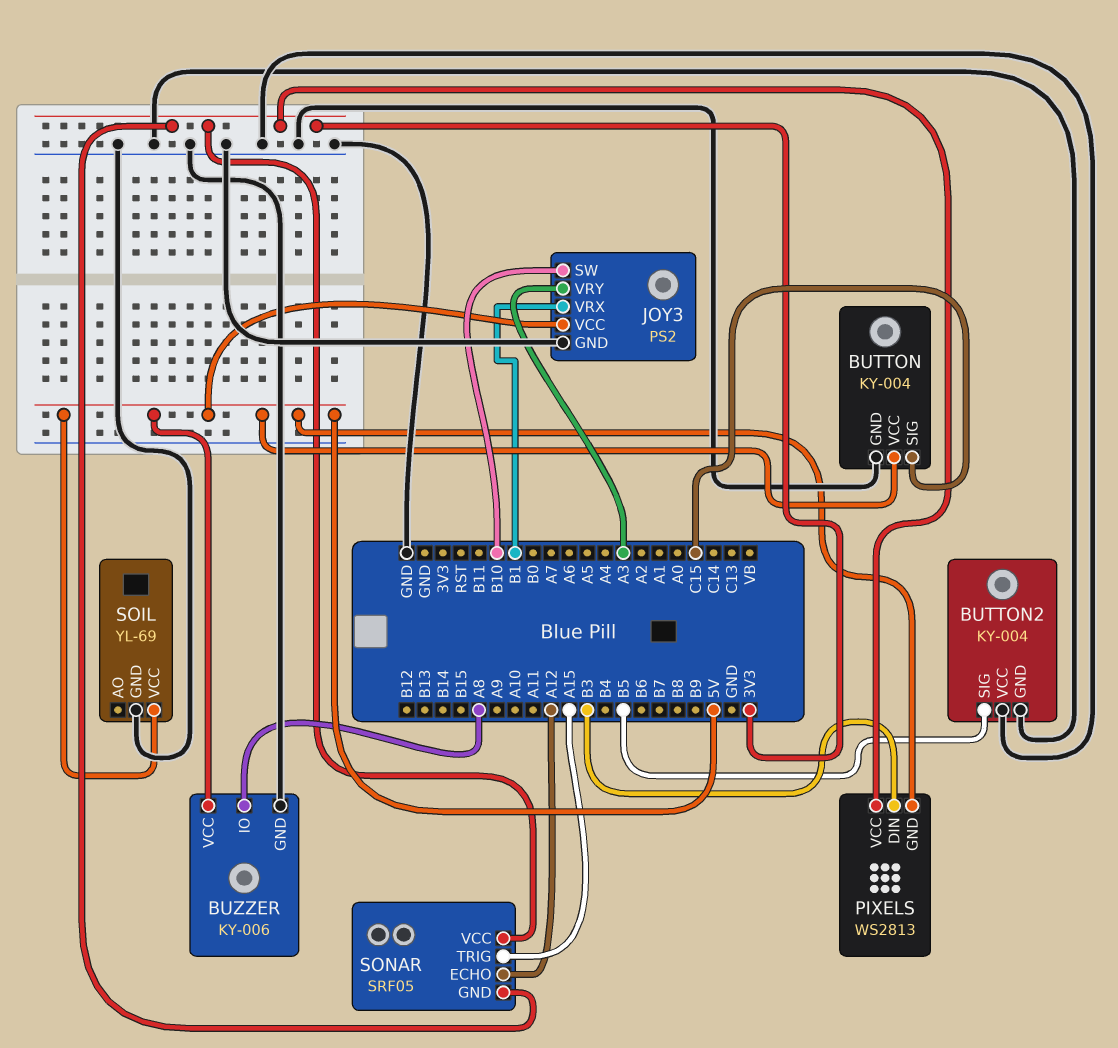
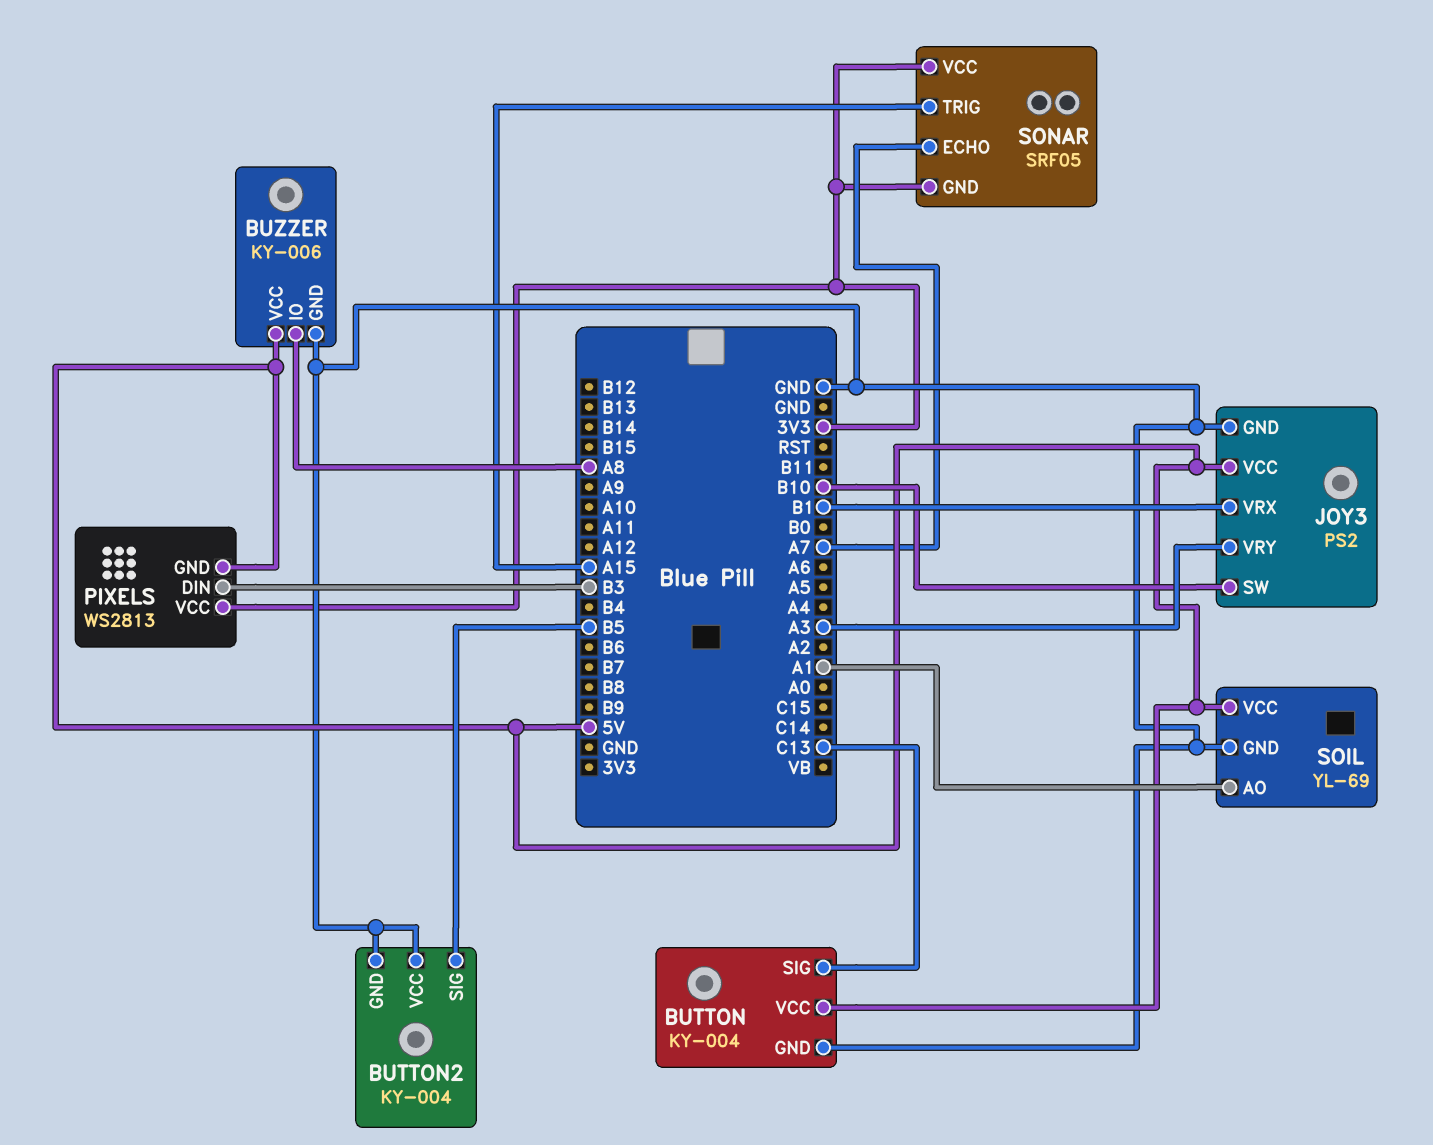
BUTTON pin SIG: C15 -> C13
SOIL pin AO: none -> A1
SONAR pin ECHO: A12 -> A7

